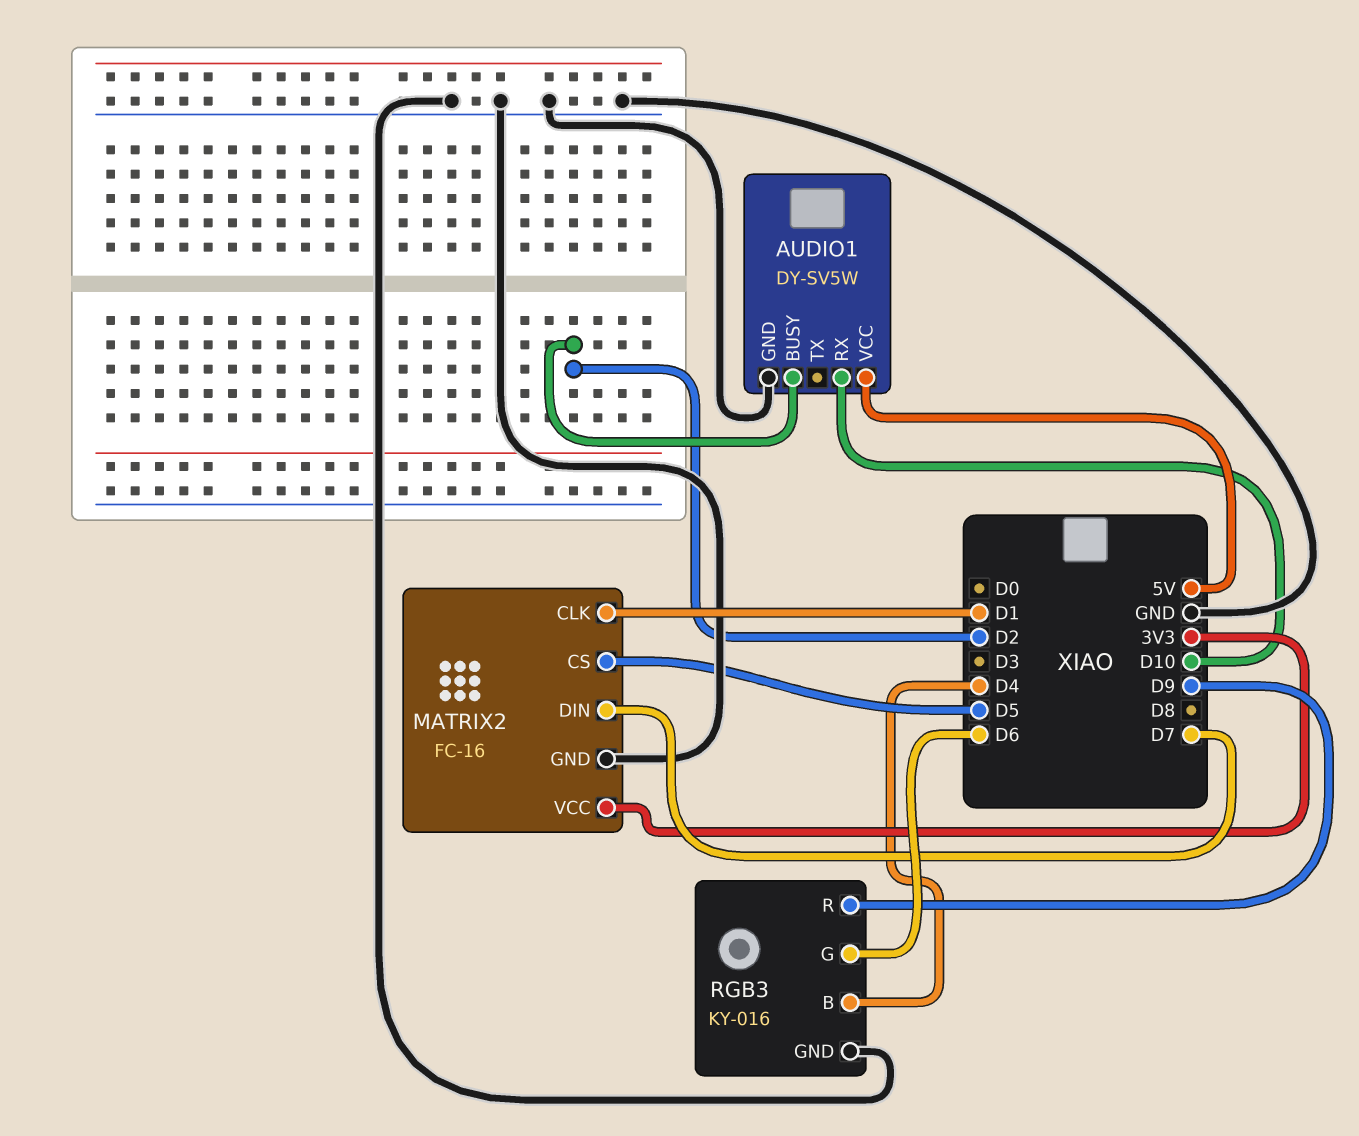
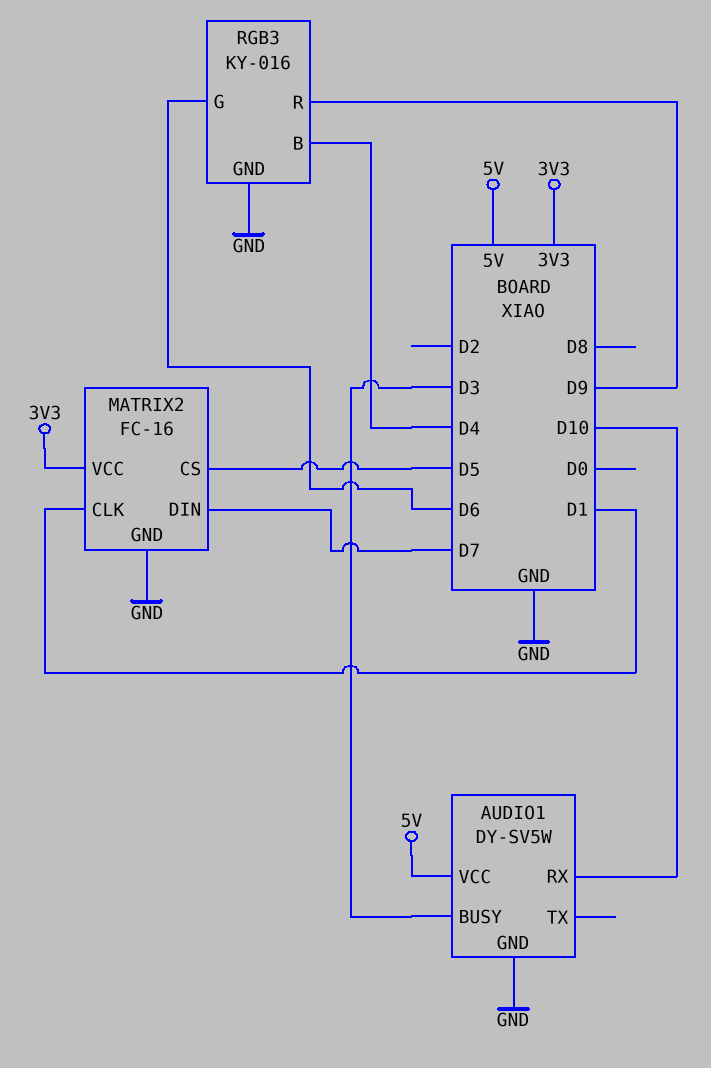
AUDIO1 pin BUSY: D2 -> D3

